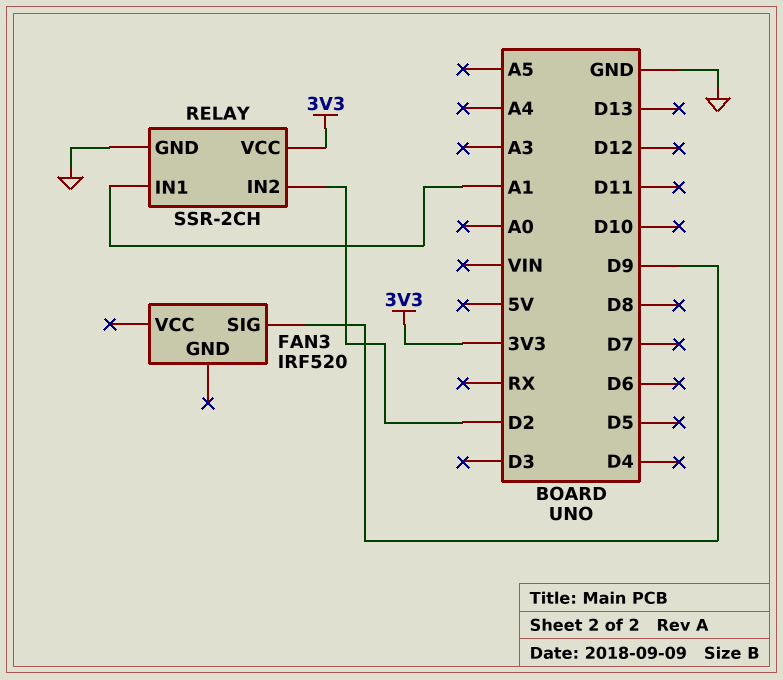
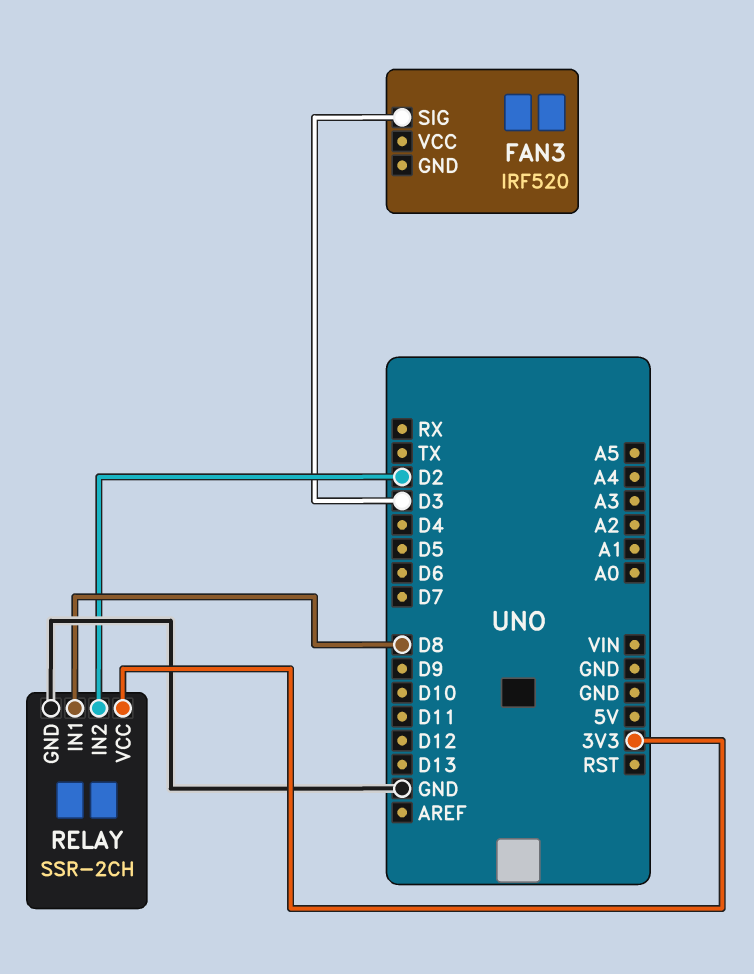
FAN3 pin SIG: D9 -> D3
RELAY pin IN1: A1 -> D8

